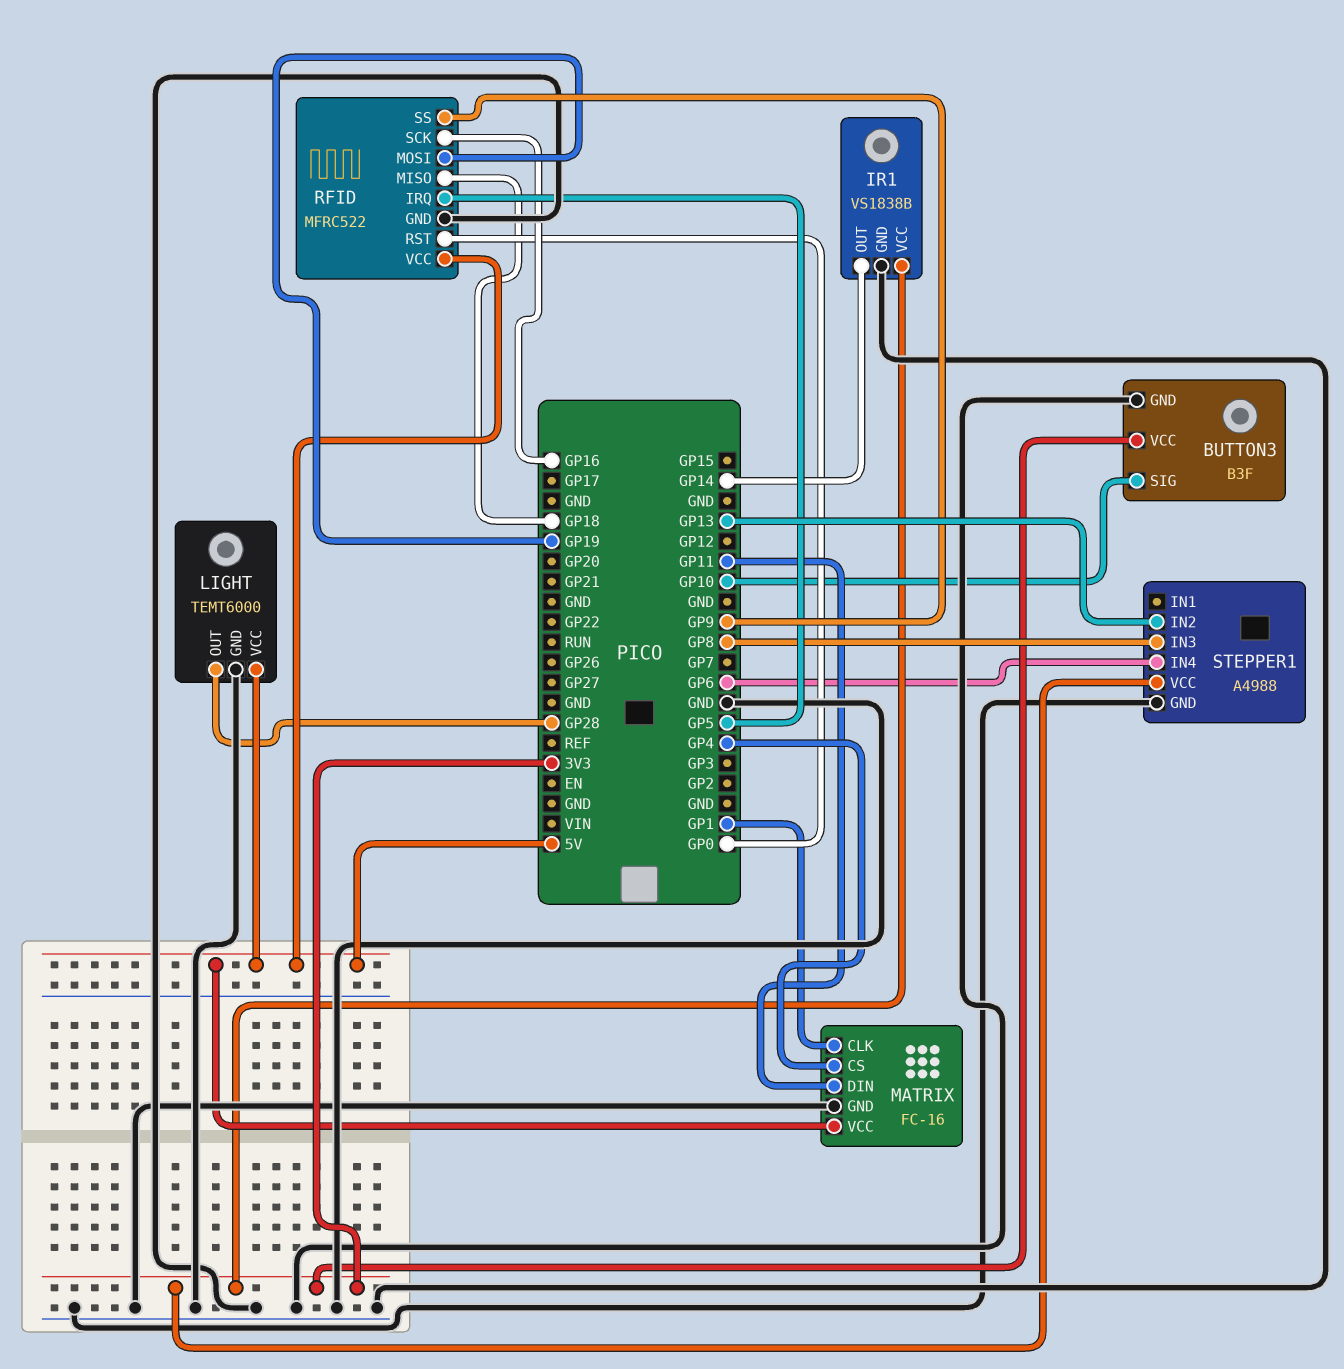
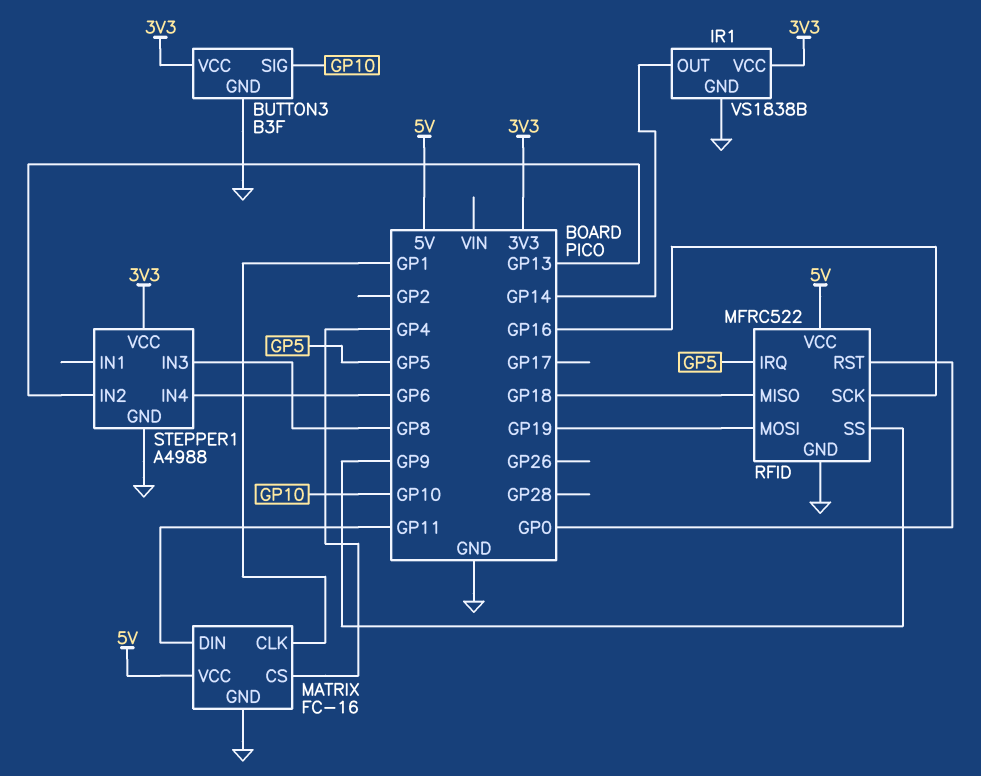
LIGHT: TEMT6000 -> none
LIGHT pin GND: GND -> none
LIGHT pin OUT: GP28 -> none
LIGHT pin VCC: 5V -> none

